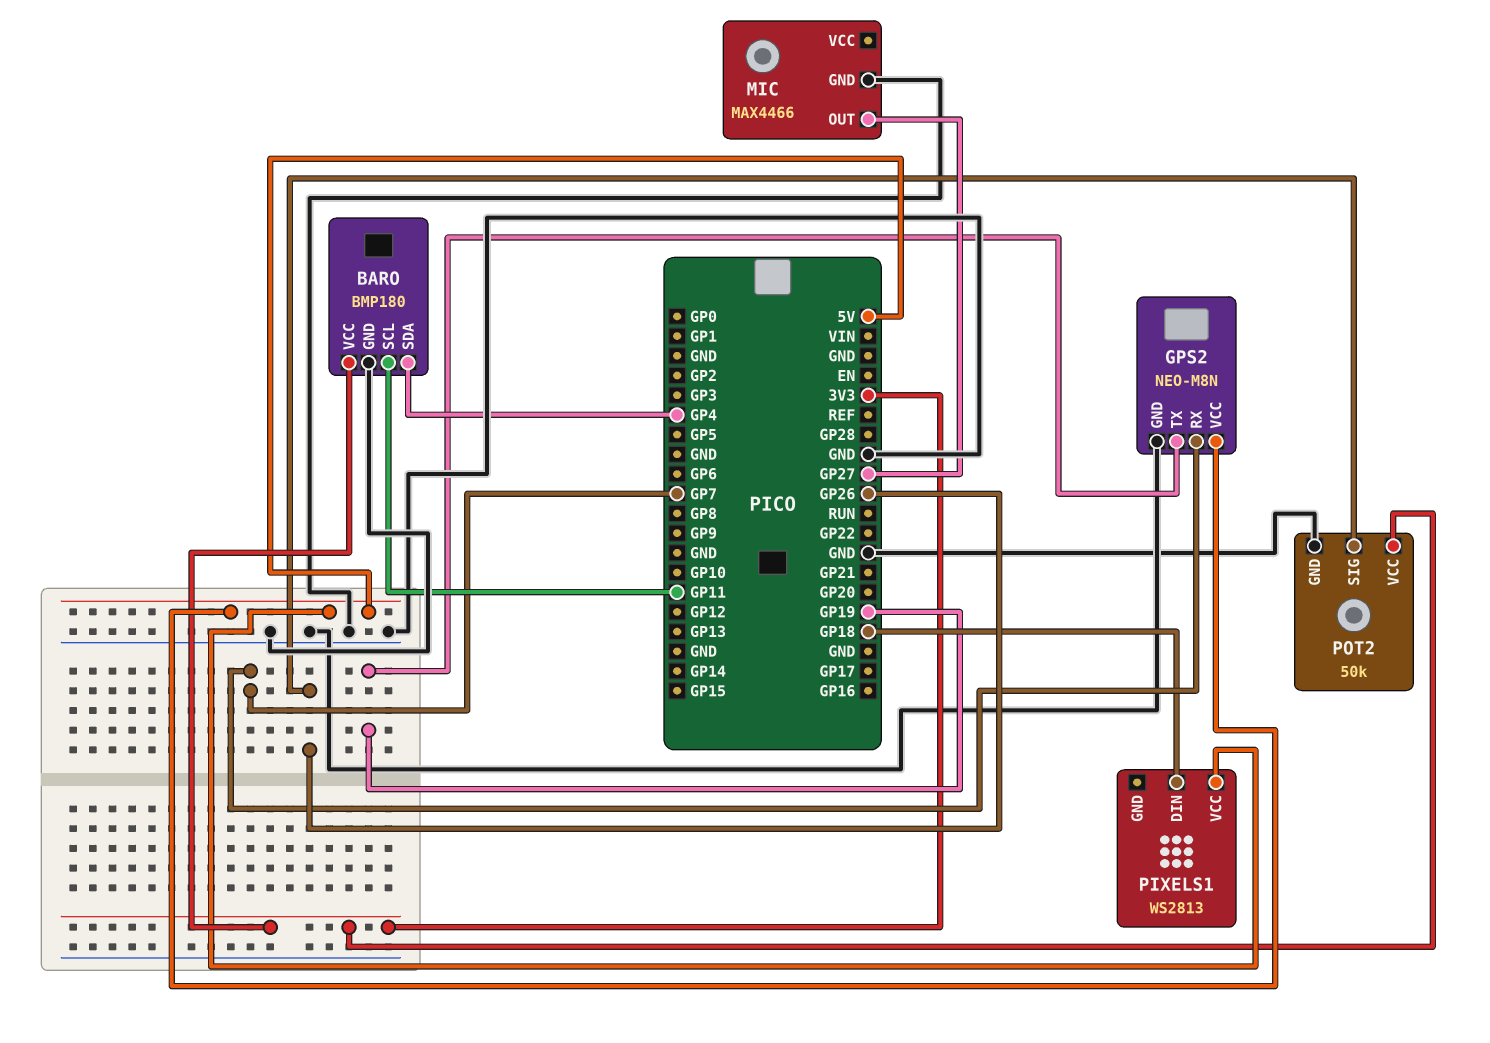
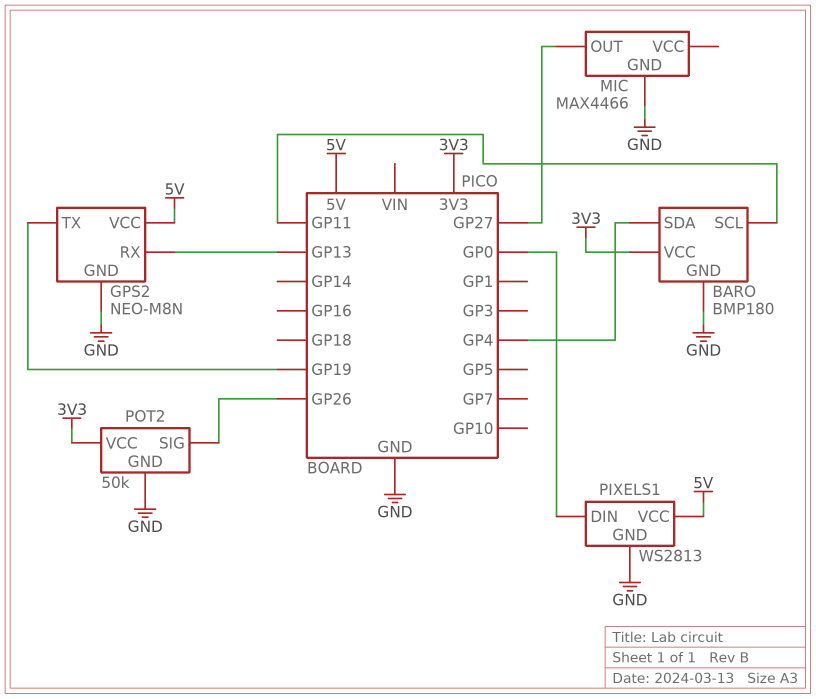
GPS2 pin RX: GP7 -> GP13
PIXELS1 pin DIN: GP18 -> GP0
PIXELS1 pin GND: none -> GND

